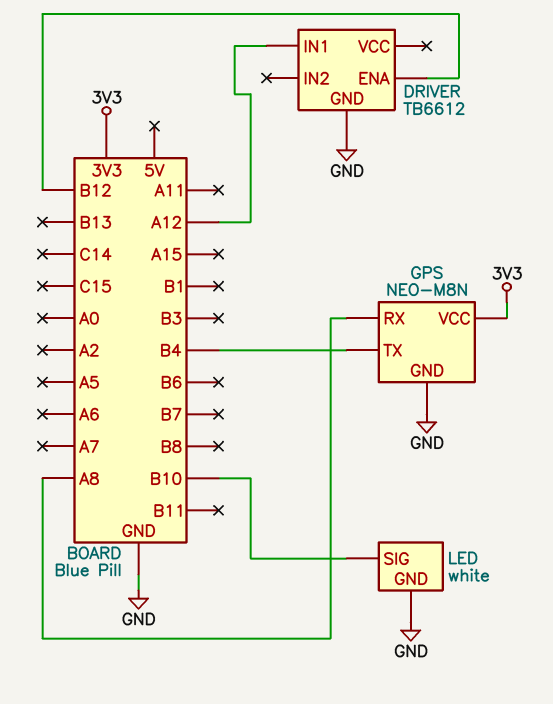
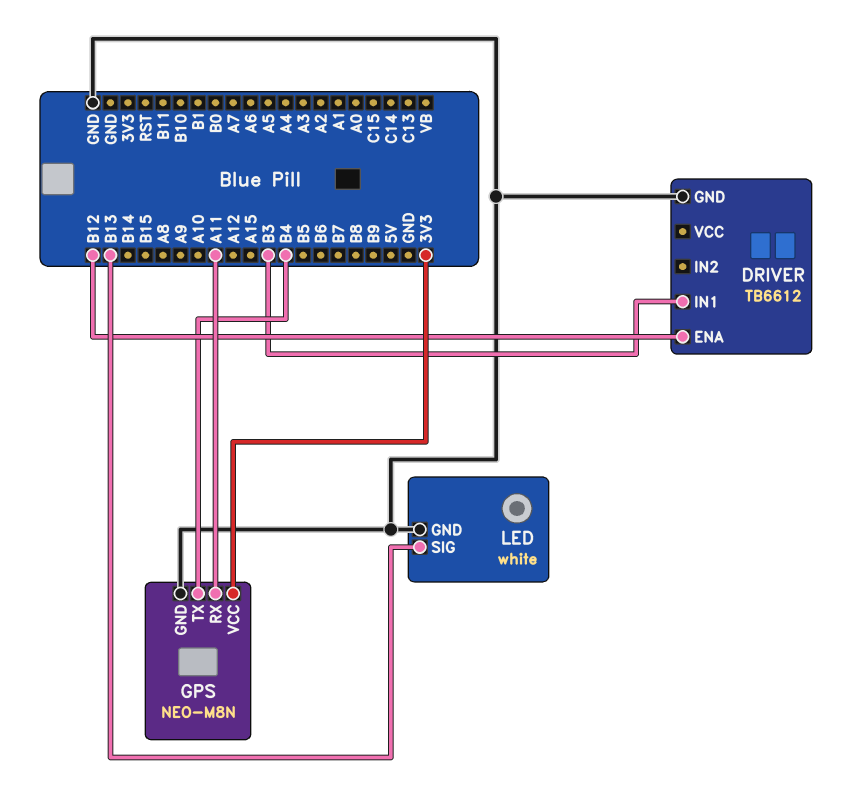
DRIVER pin IN1: A12 -> B3
GPS pin RX: A8 -> A11
LED pin SIG: B10 -> B13

